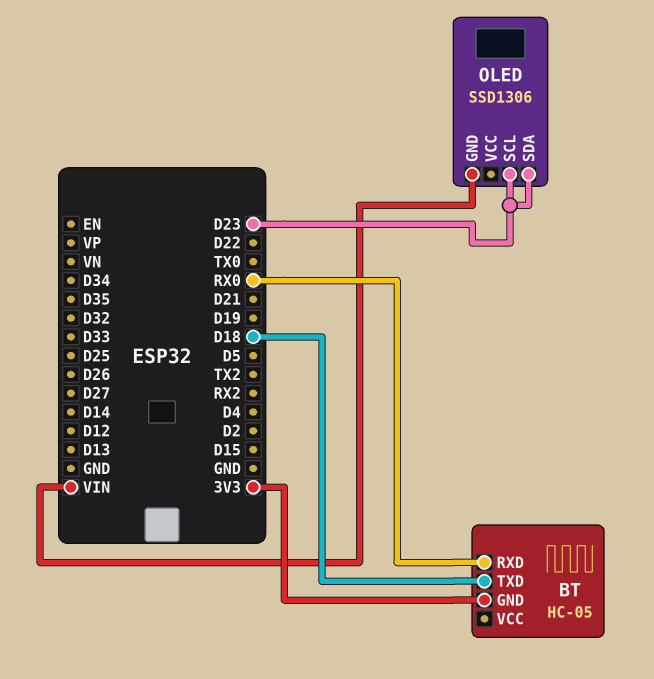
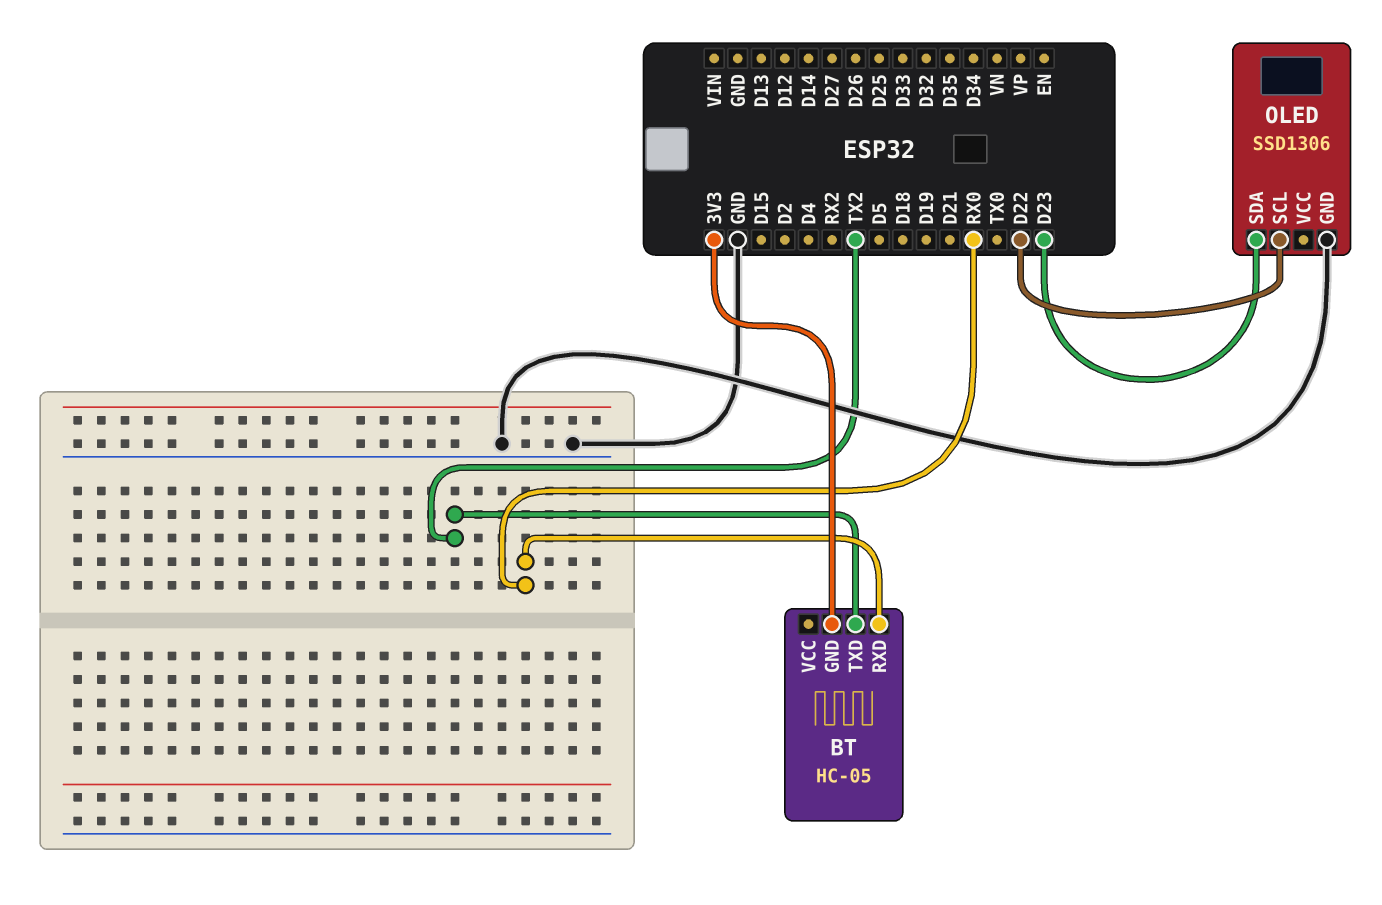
BT pin TXD: D18 -> TX2
OLED pin GND: VIN -> GND
OLED pin SCL: D23 -> D22

